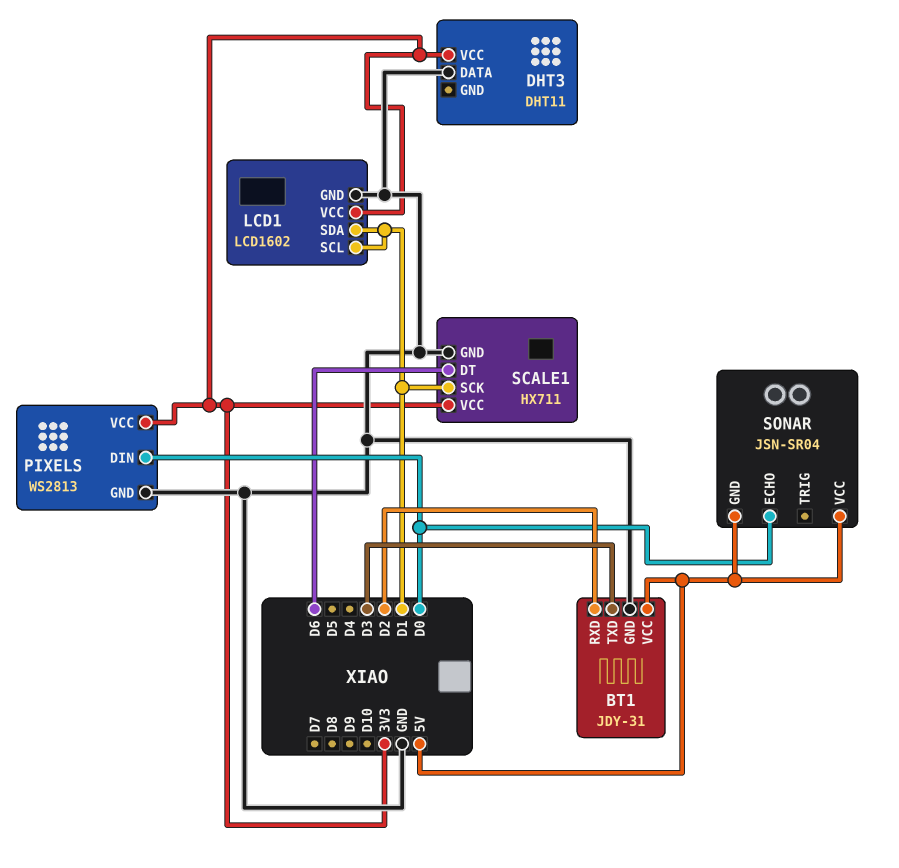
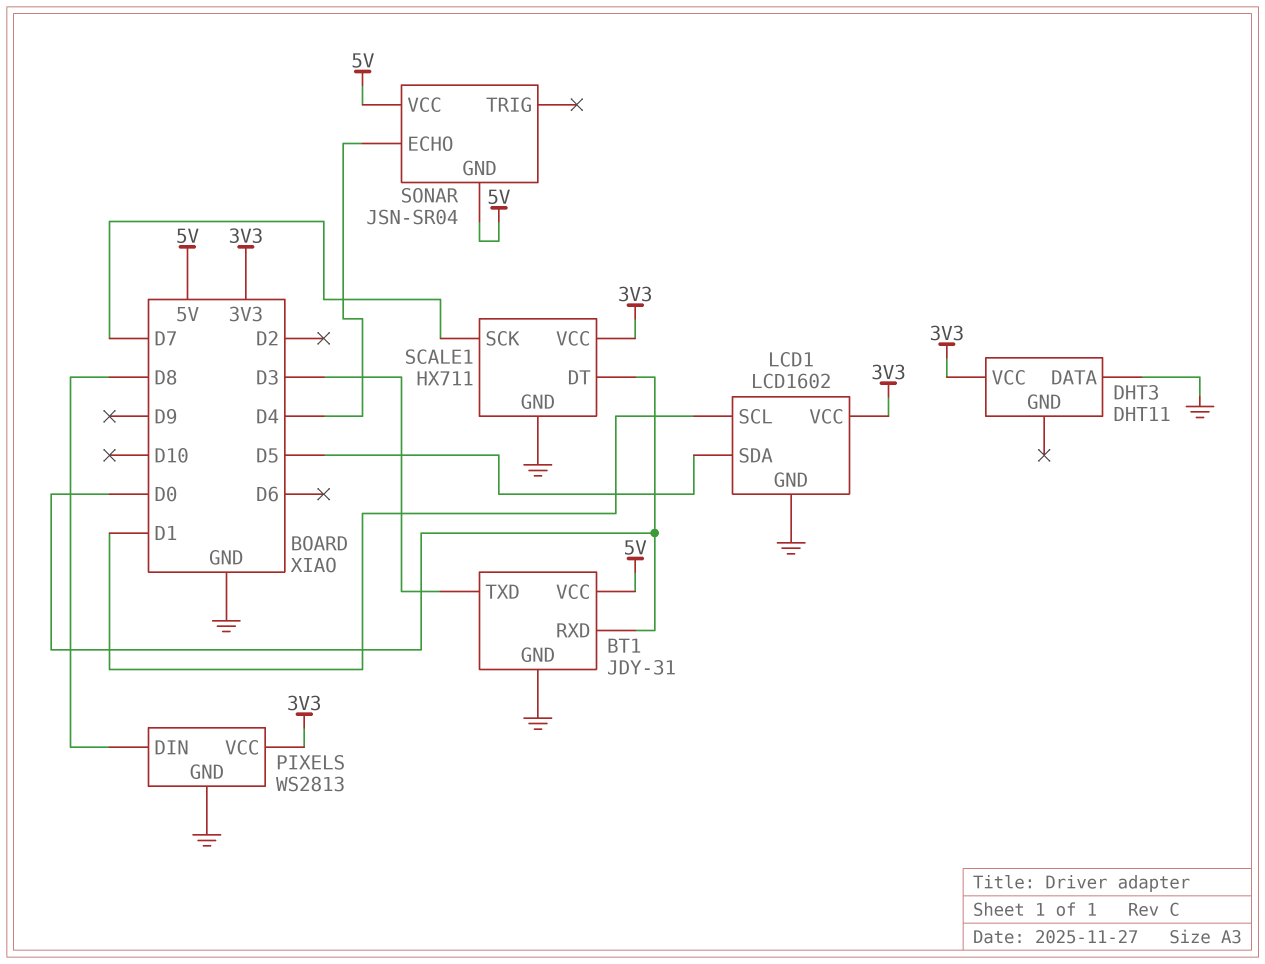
BT1 pin RXD: D2 -> D0
LCD1 pin SDA: D1 -> D5
PIXELS pin DIN: D0 -> D8
SCALE1 pin DT: D6 -> D0
SCALE1 pin SCK: D1 -> D7
SONAR pin ECHO: D0 -> D4

